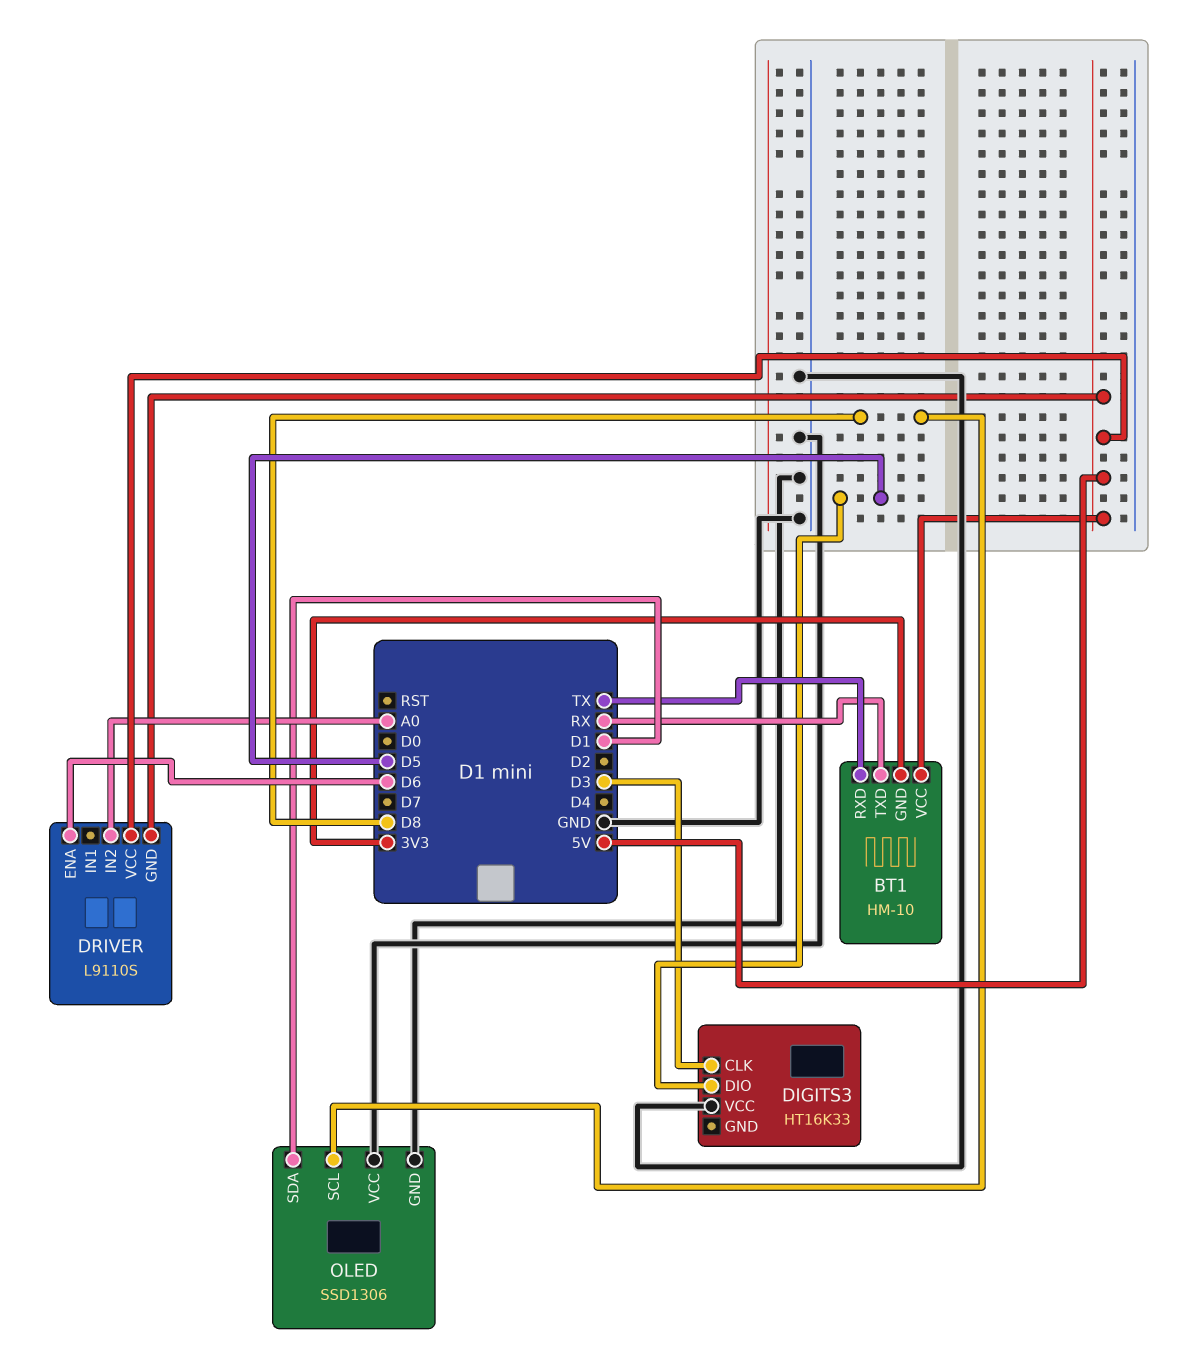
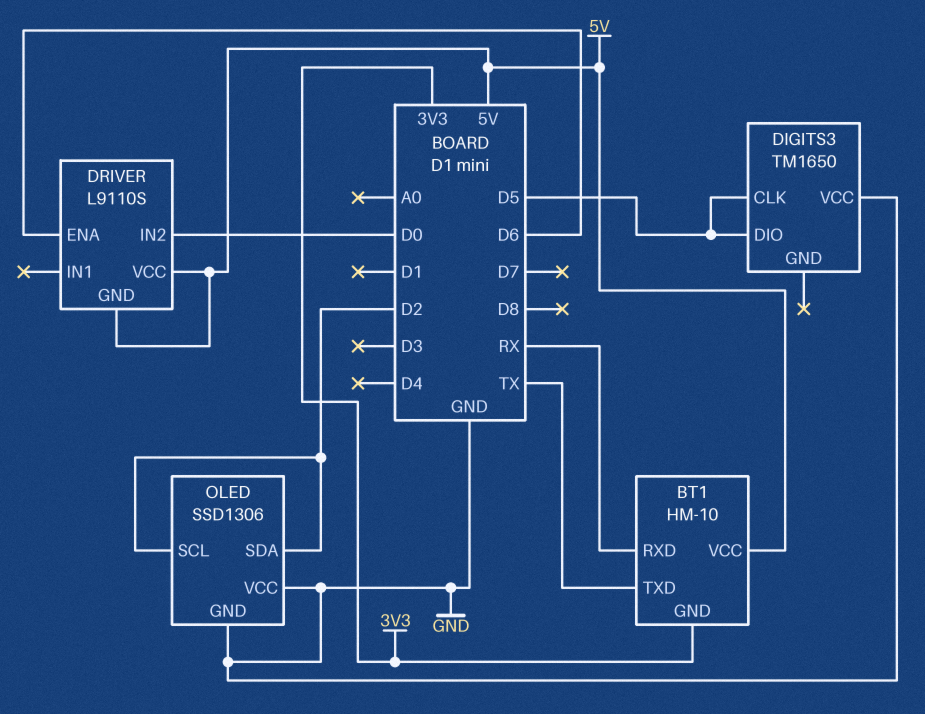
BT1 pin RXD: TX -> RX
BT1 pin TXD: RX -> TX
DIGITS3: HT16K33 -> TM1650
DIGITS3 pin CLK: D3 -> D5
DRIVER pin IN2: A0 -> D0
OLED pin SCL: D8 -> D2
OLED pin SDA: D1 -> D2

